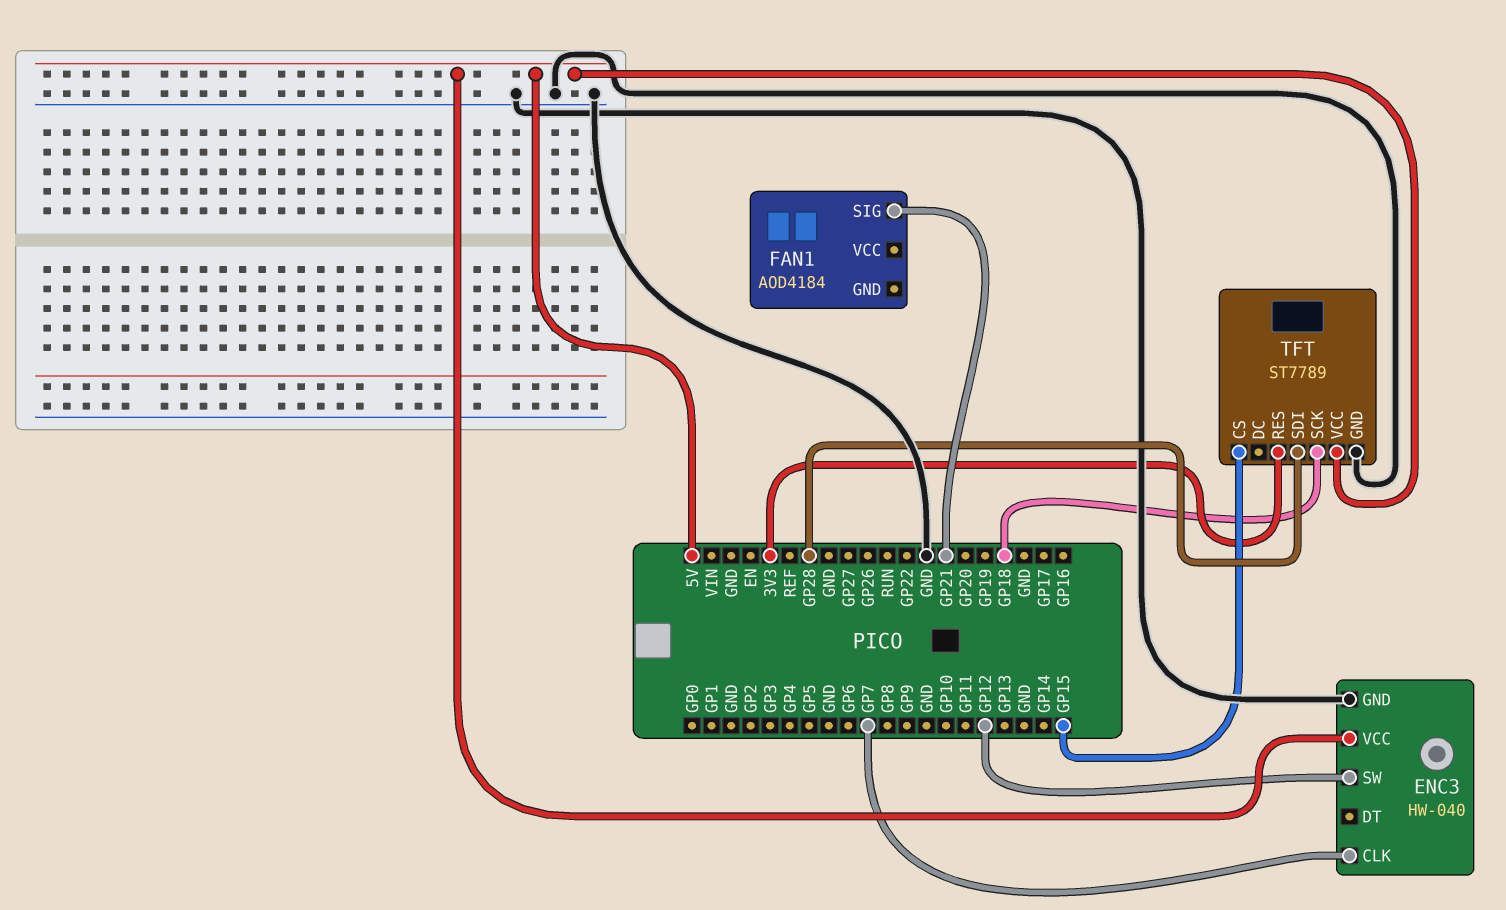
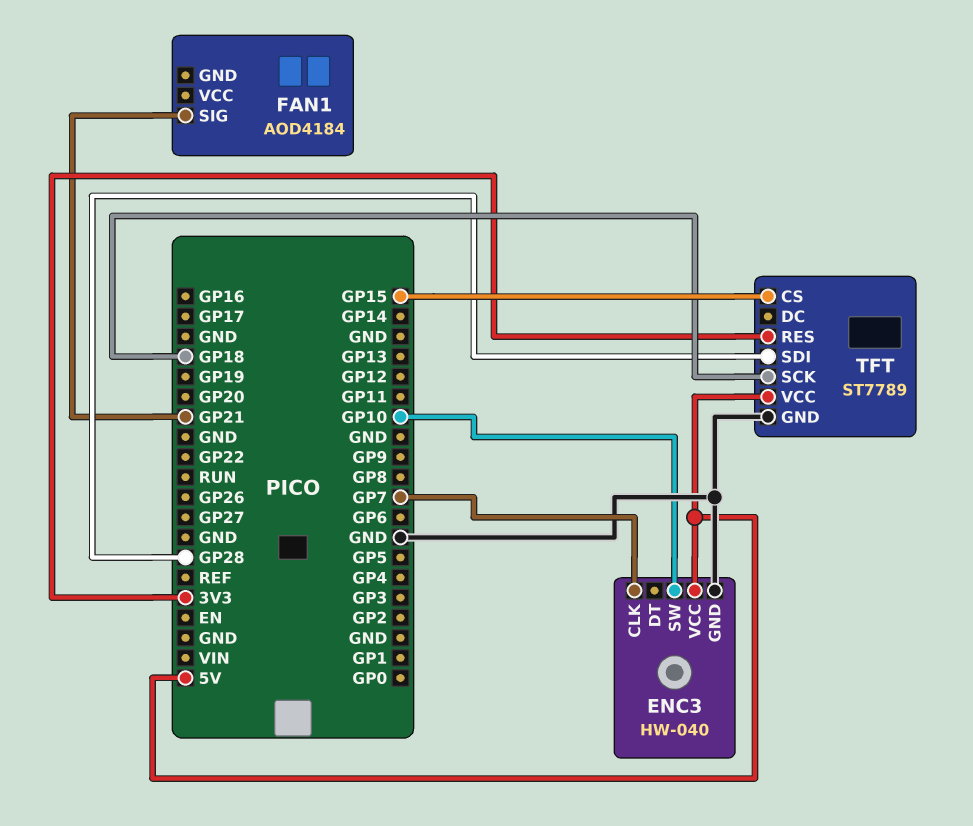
ENC3 pin SW: GP12 -> GP10

